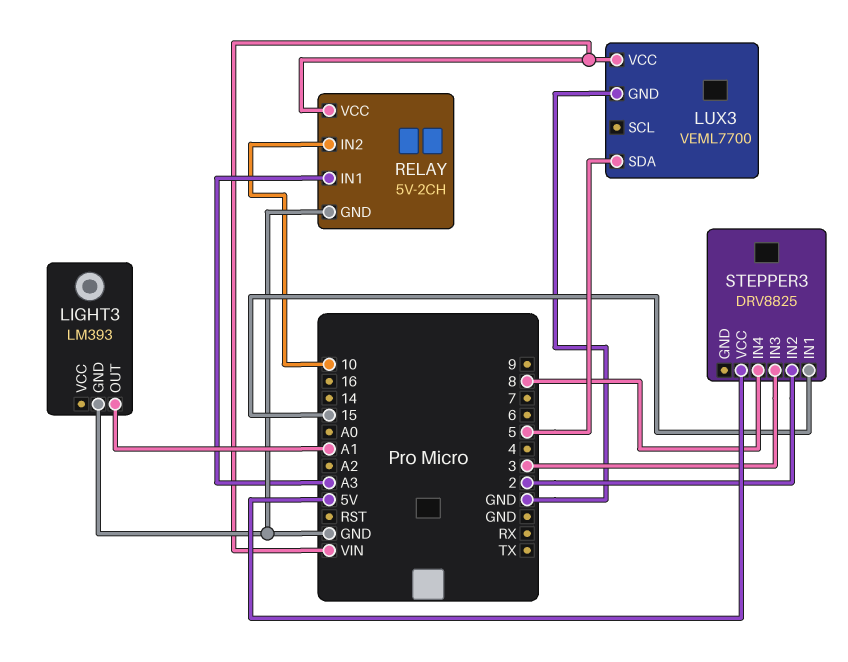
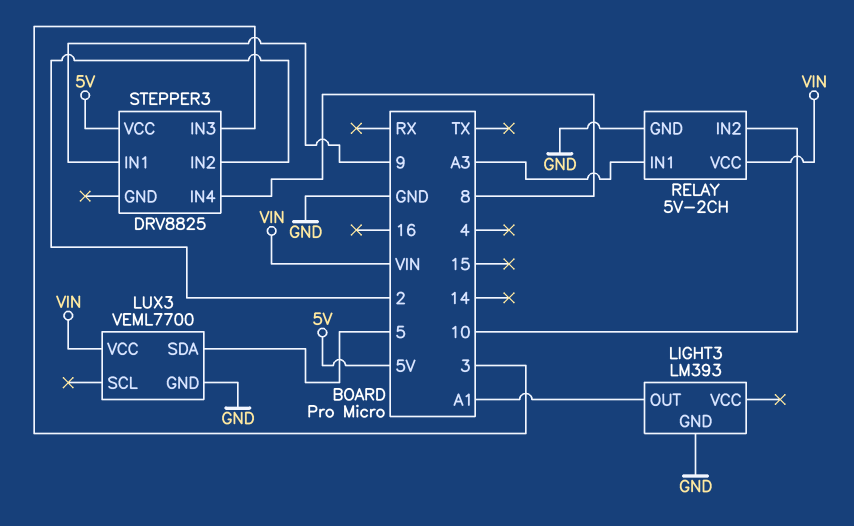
STEPPER3 pin IN1: 15 -> 9

